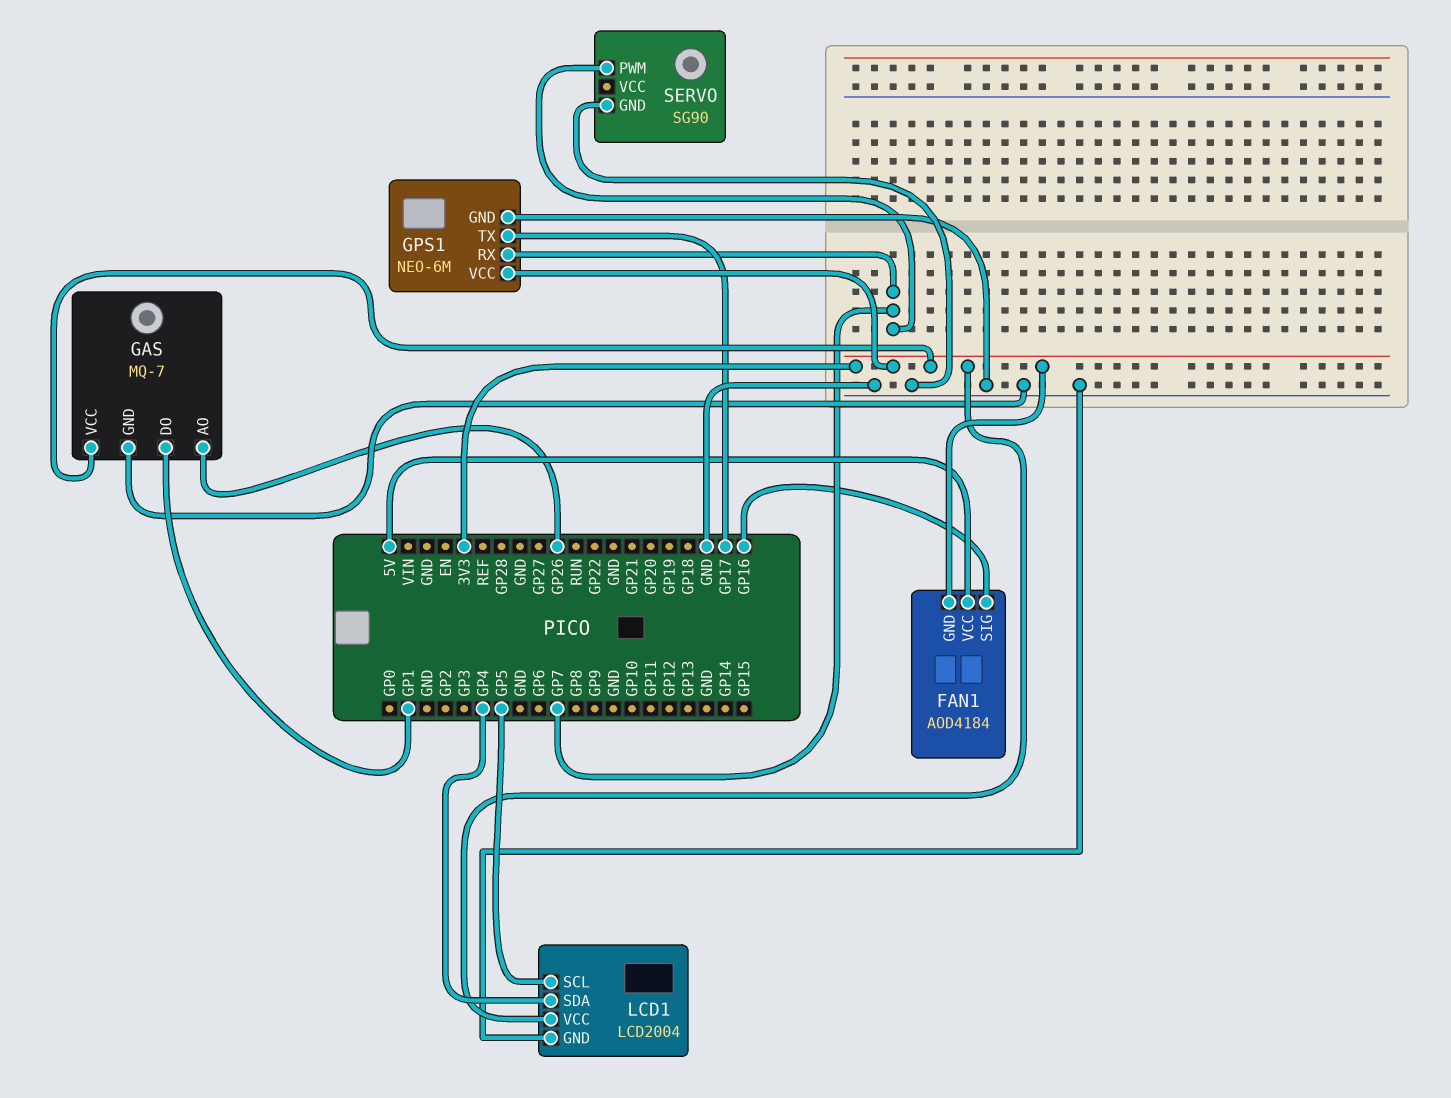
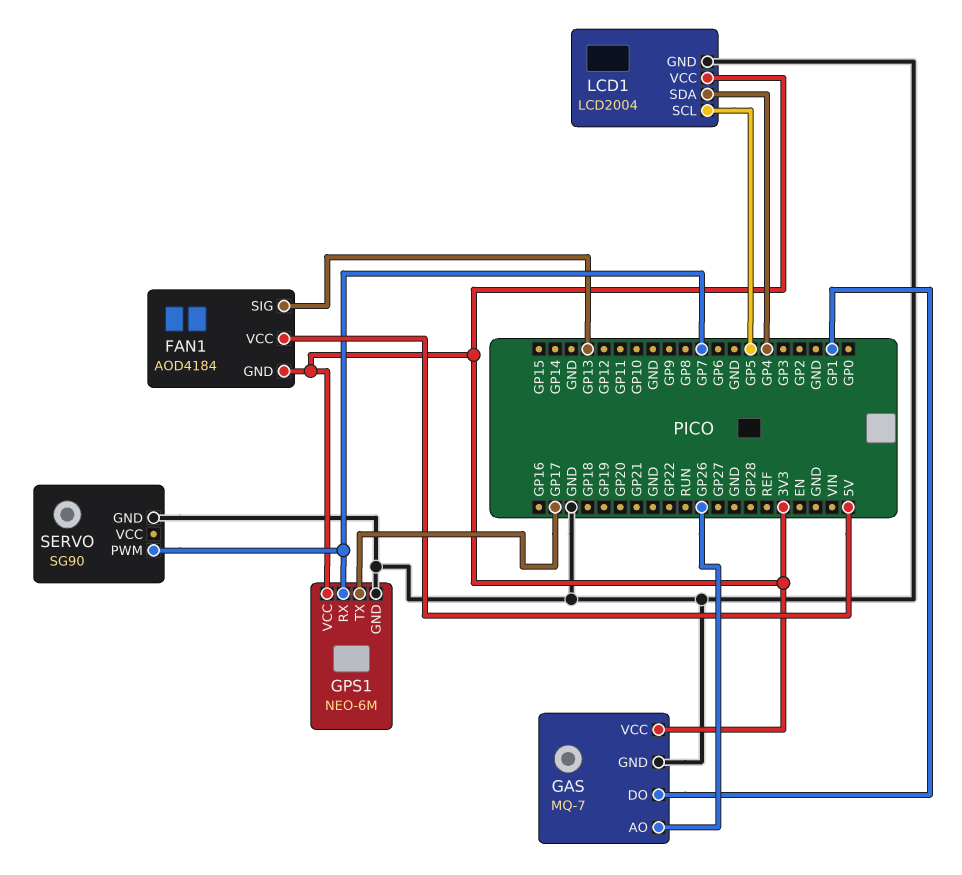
FAN1 pin SIG: GP16 -> GP13

